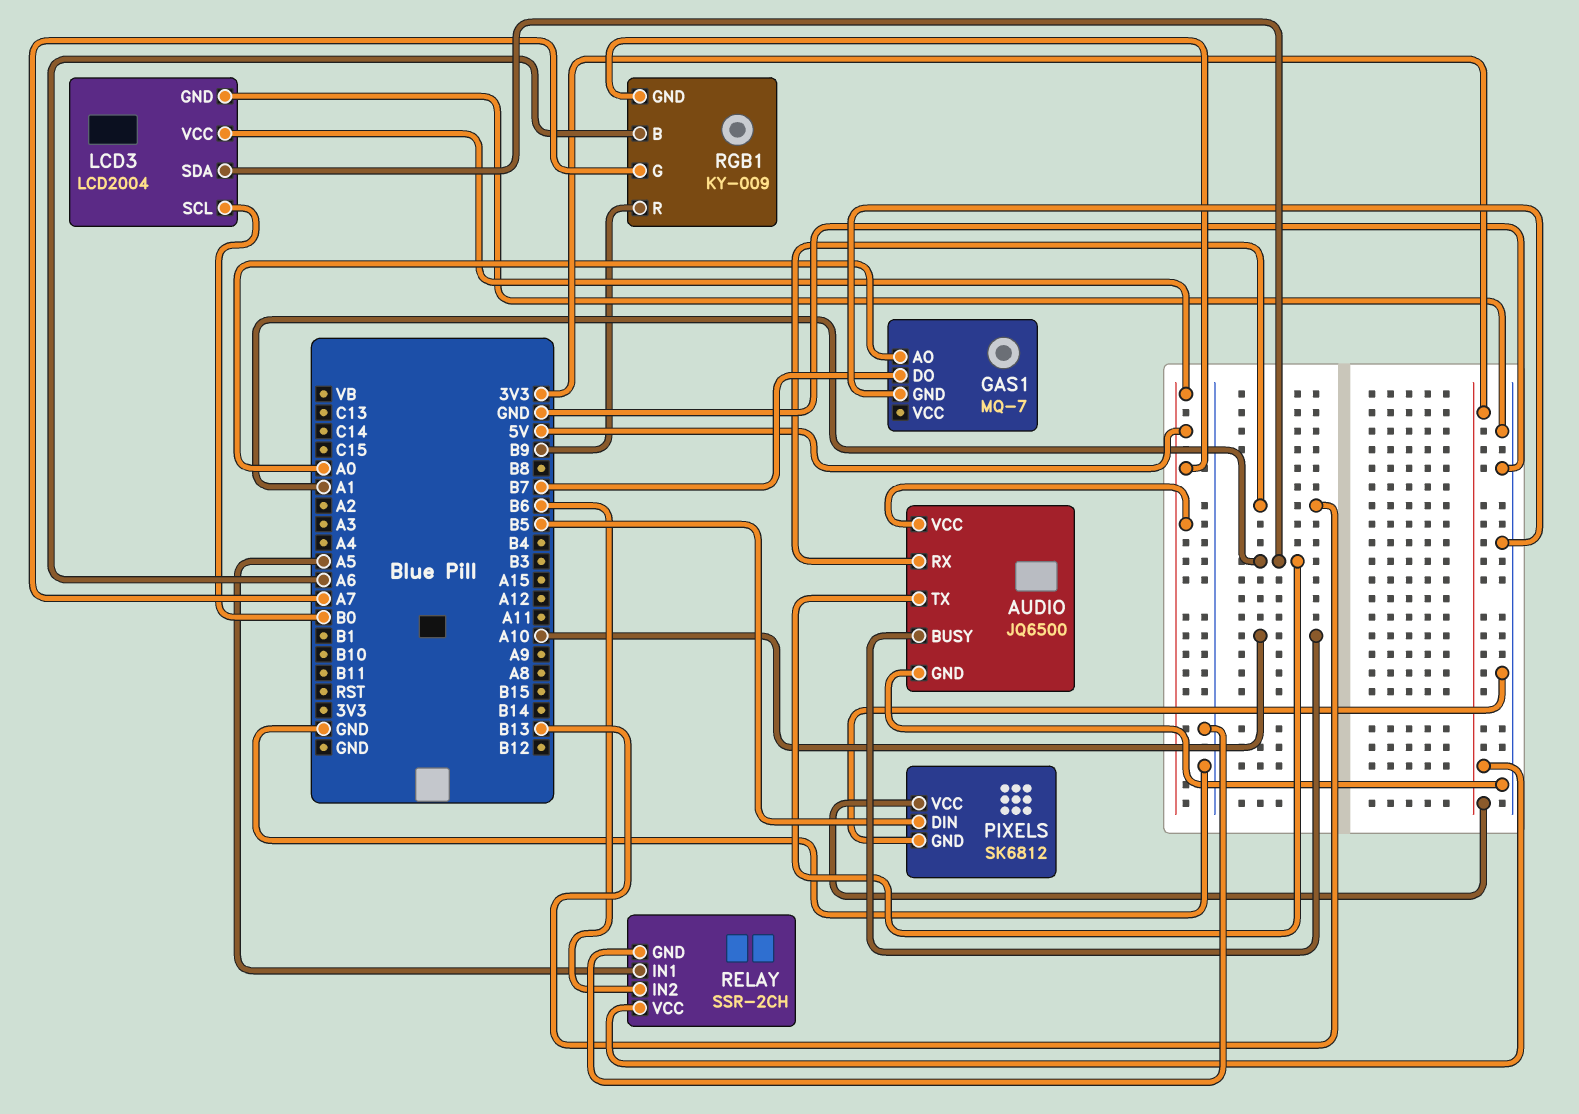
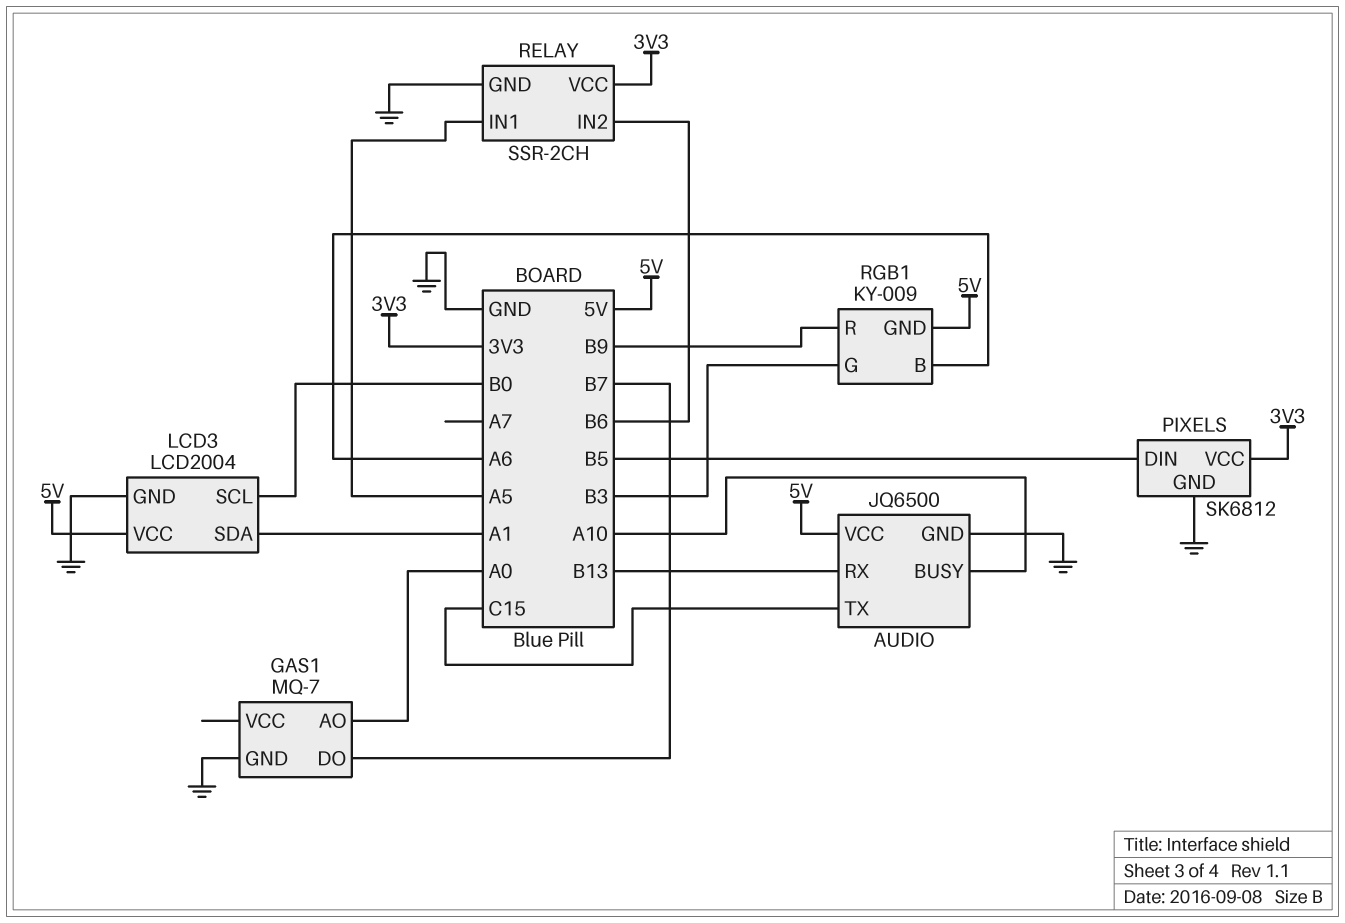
AUDIO pin TX: A1 -> C15
RGB1 pin G: A7 -> B3

